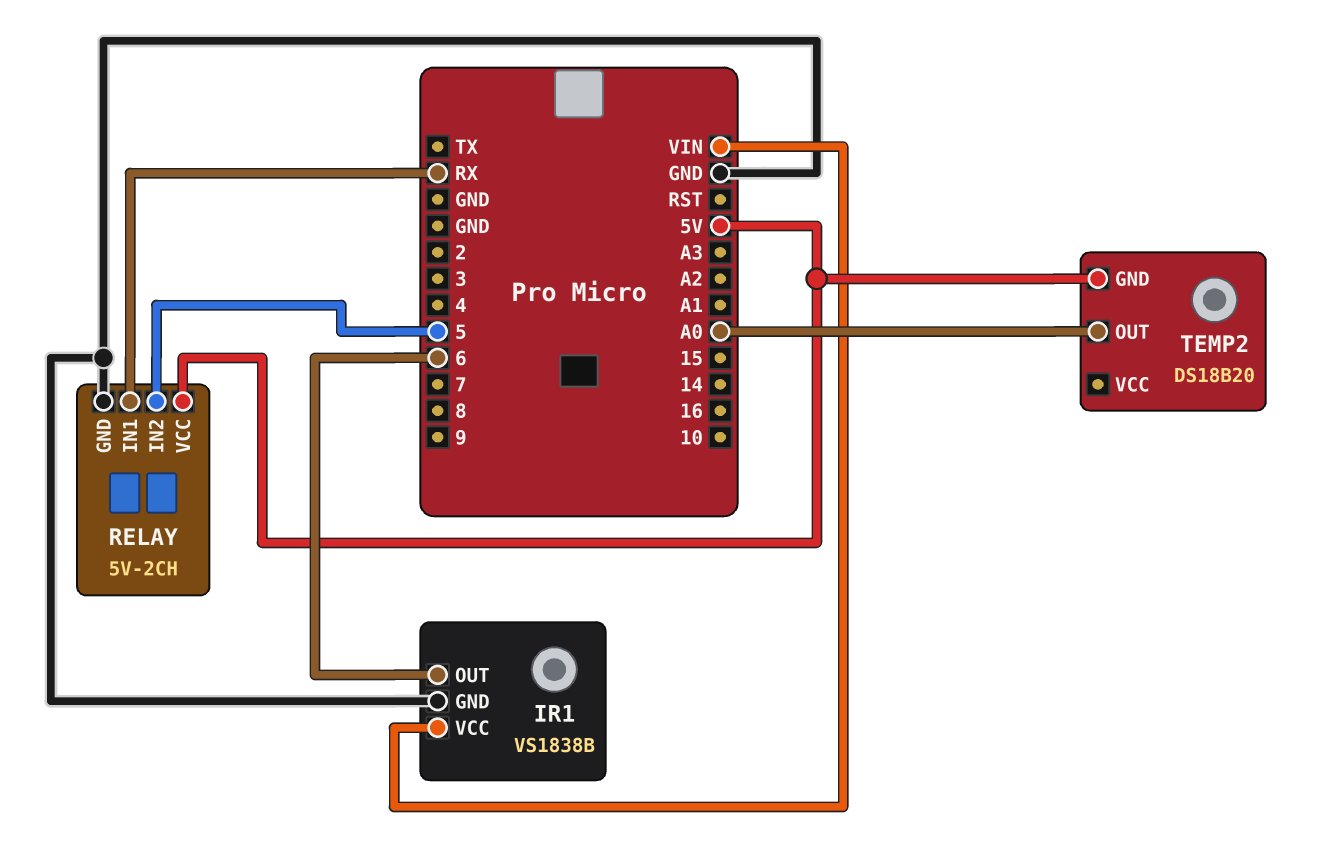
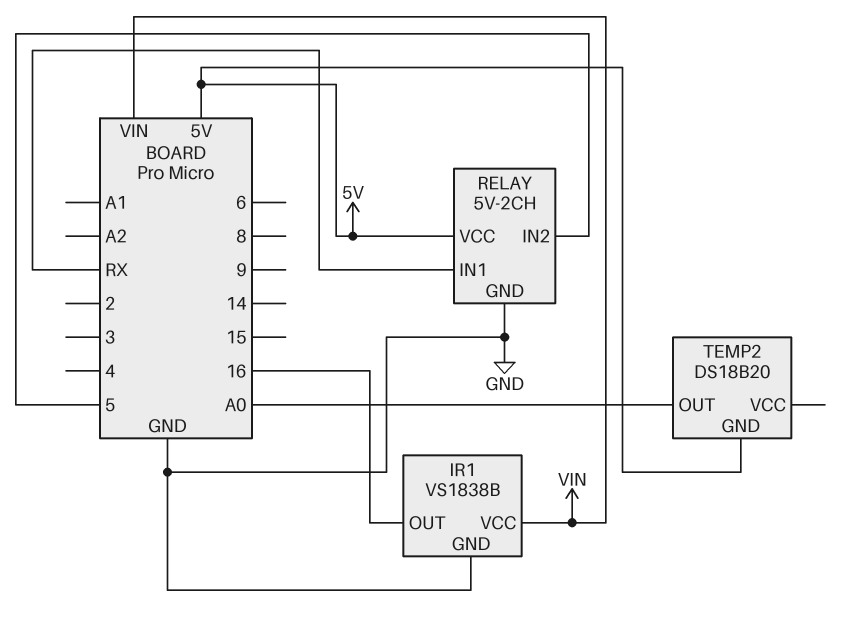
IR1 pin OUT: 6 -> 16

